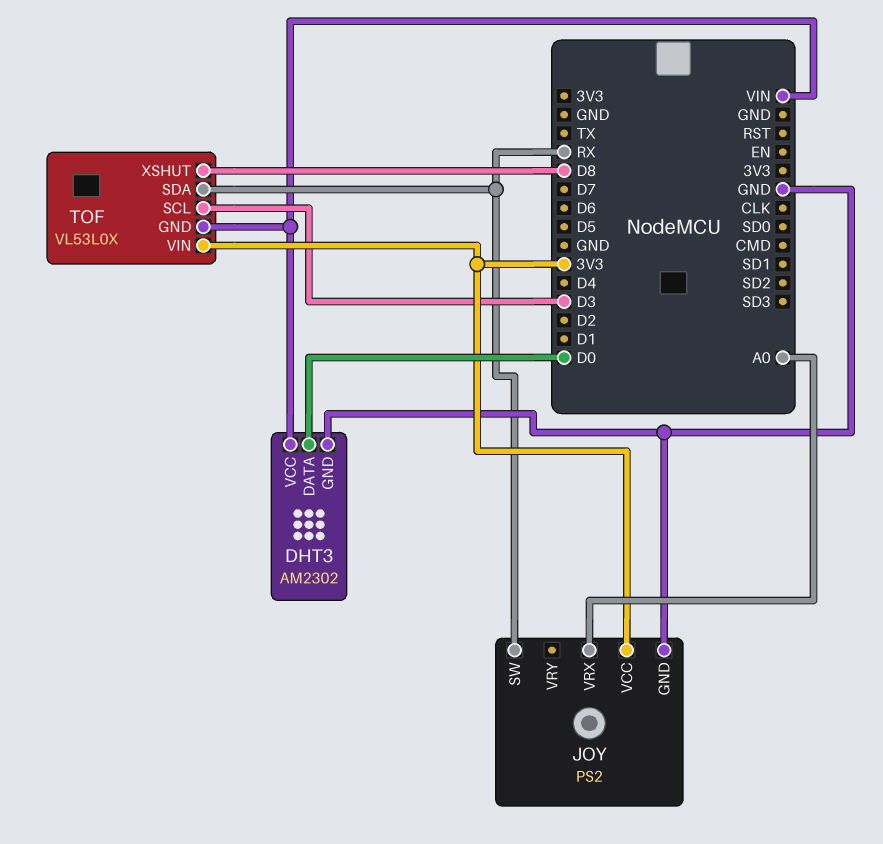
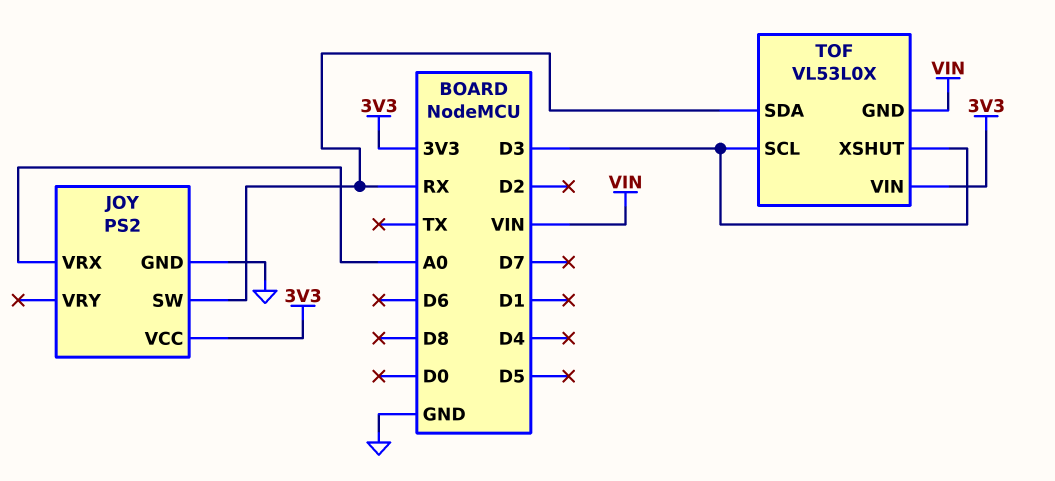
DHT3: AM2302 -> none
DHT3 pin DATA: D0 -> none
DHT3 pin GND: GND -> none
DHT3 pin VCC: VIN -> none
TOF pin XSHUT: D8 -> D3

